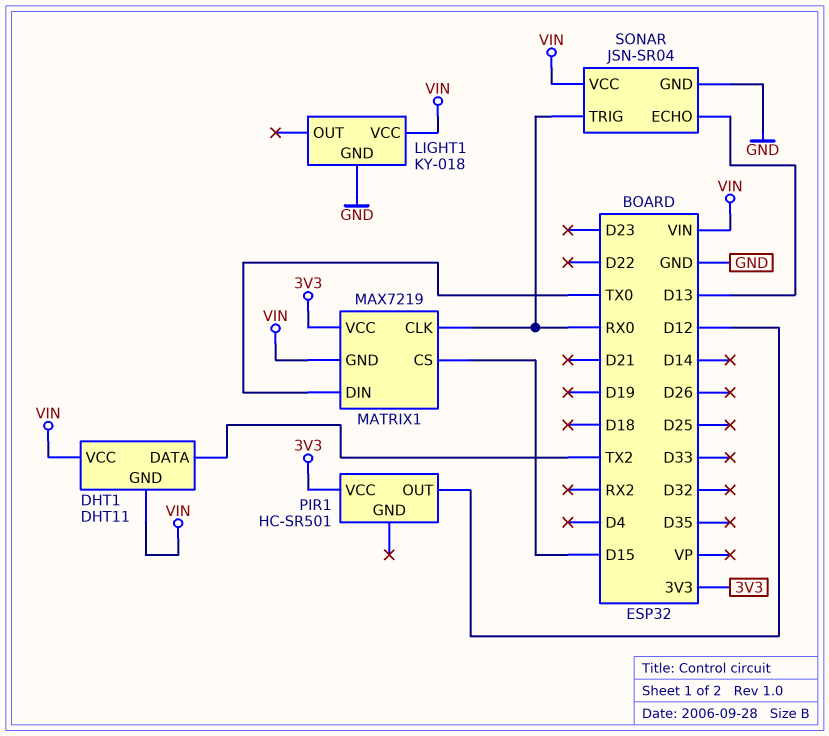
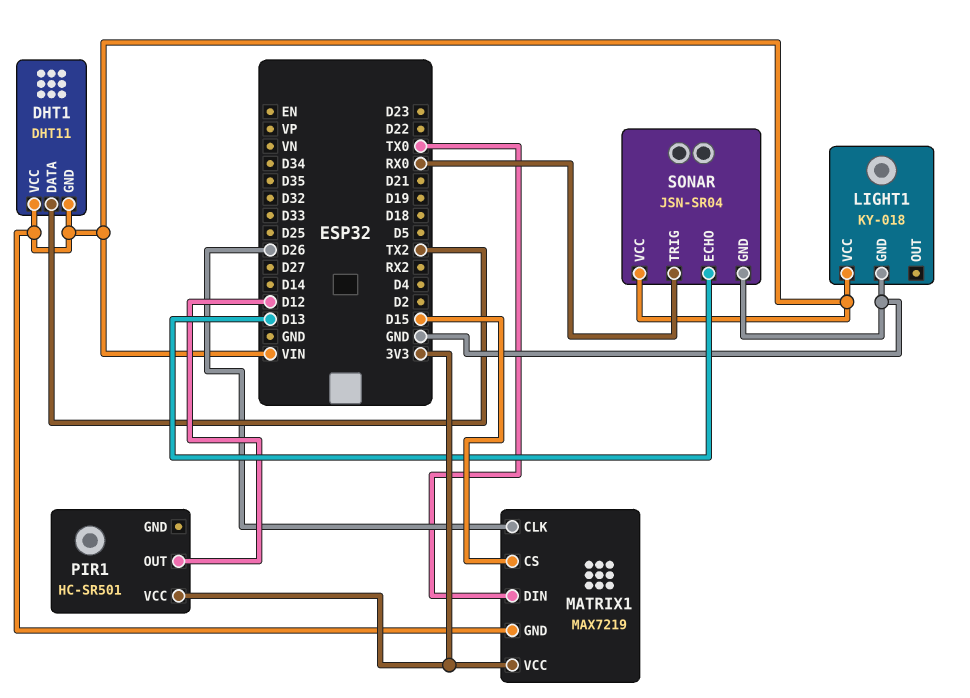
MATRIX1 pin CLK: RX0 -> D26

